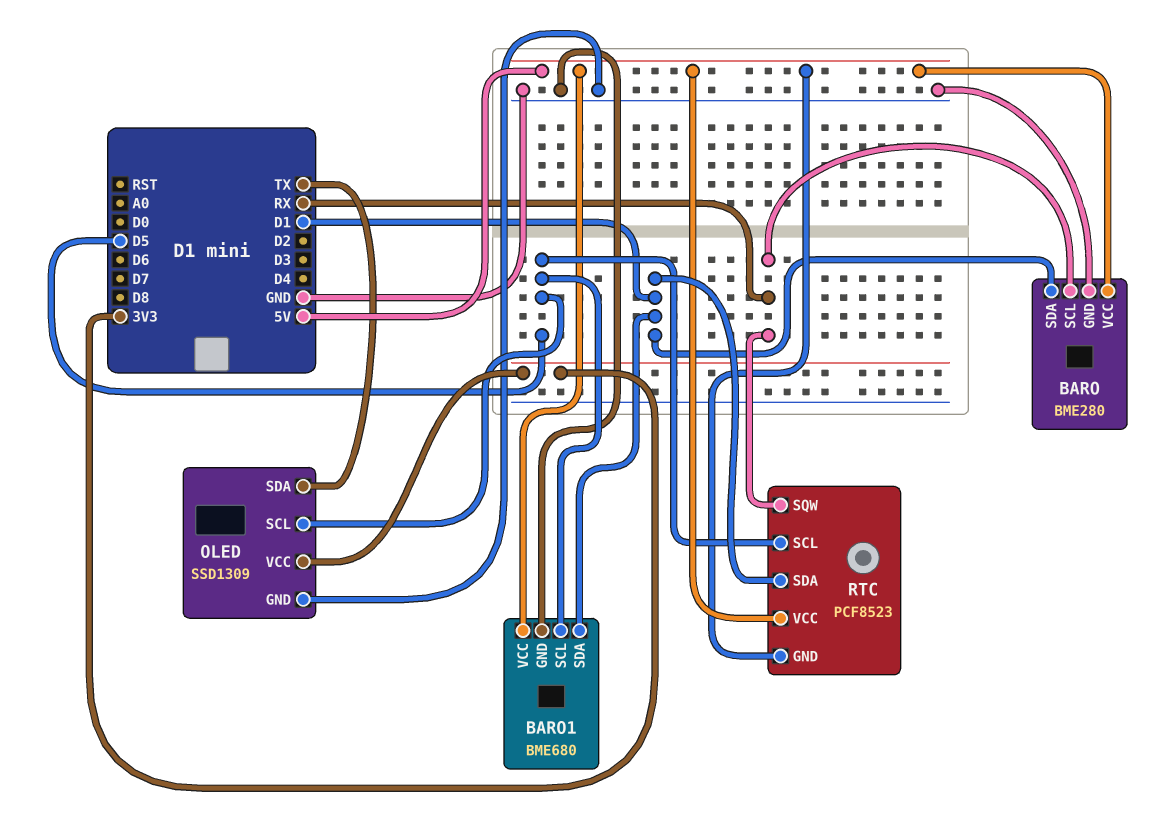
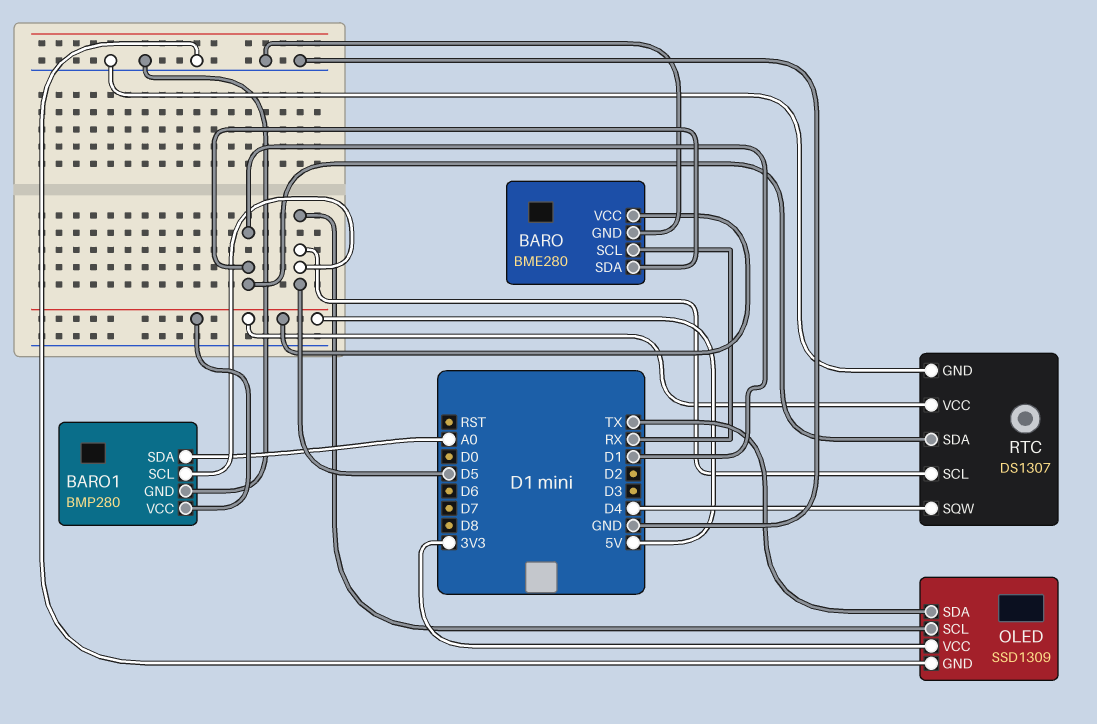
BARO1: BME680 -> BMP280
BARO1 pin SDA: D1 -> A0
RTC: PCF8523 -> DS1307
RTC pin GND: 5V -> GND
RTC pin SQW: RX -> D4

